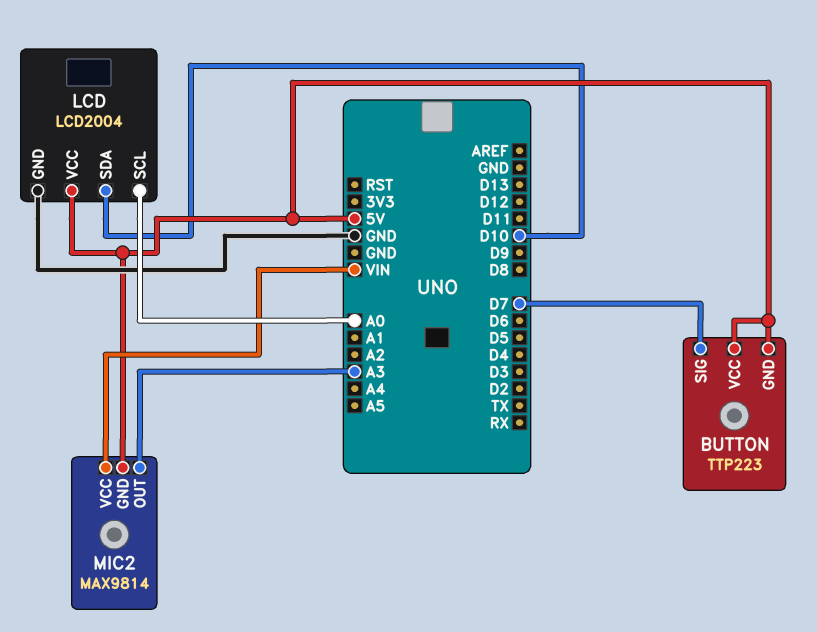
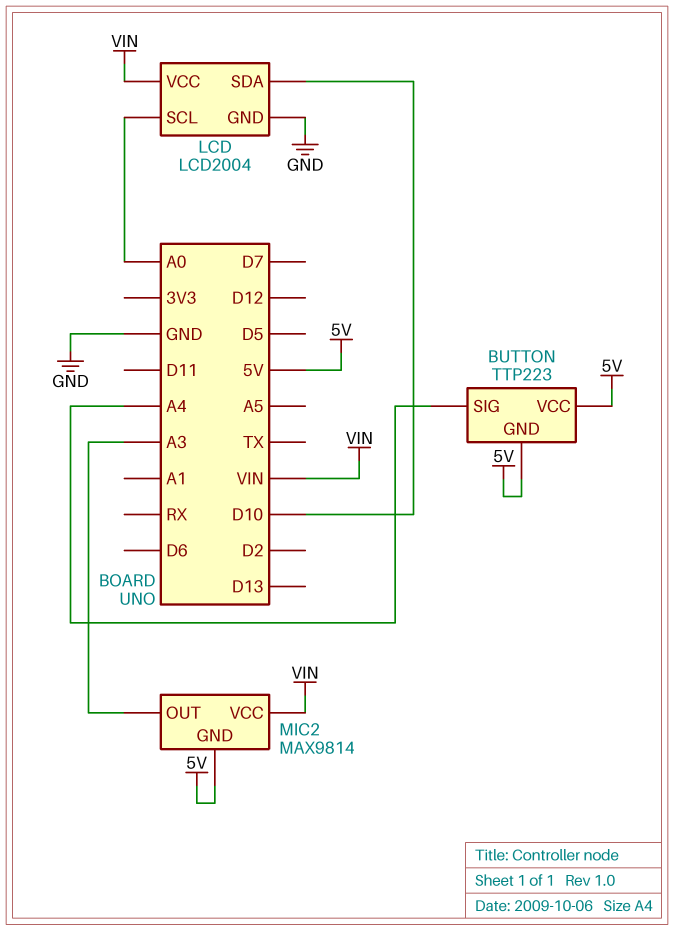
BUTTON pin SIG: D7 -> A4
LCD pin VCC: 5V -> VIN

